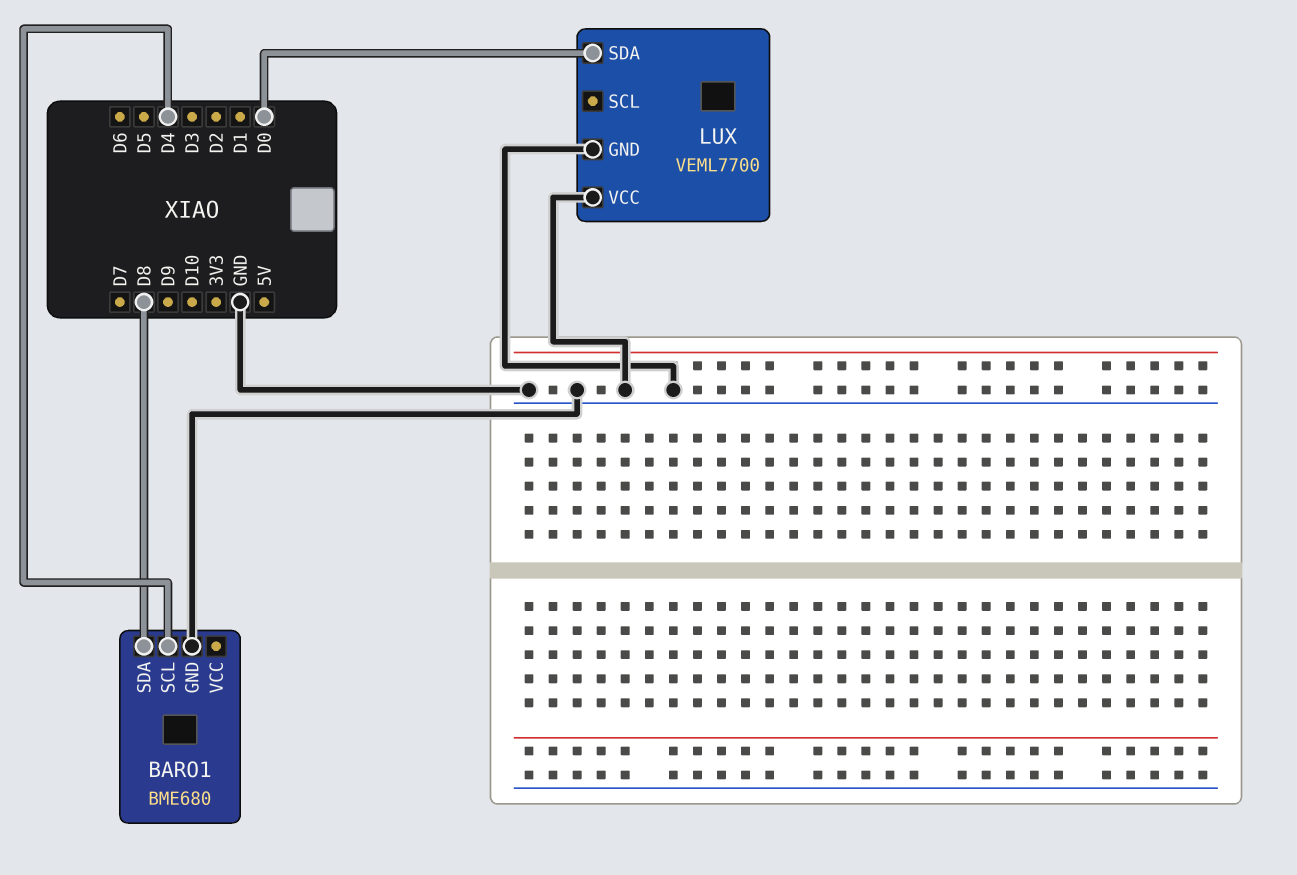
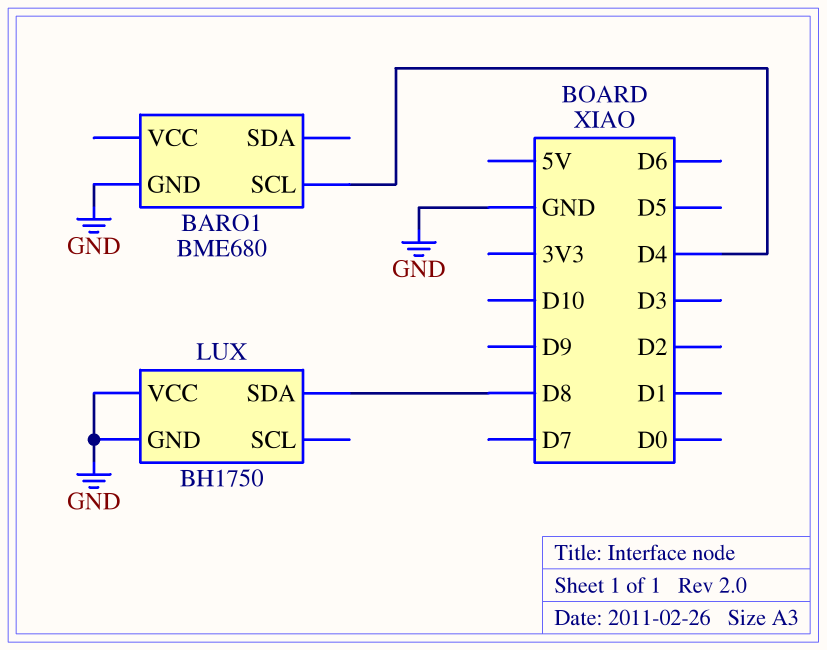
BARO1 pin SDA: D8 -> none
LUX: VEML7700 -> BH1750
LUX pin SDA: D0 -> D8

